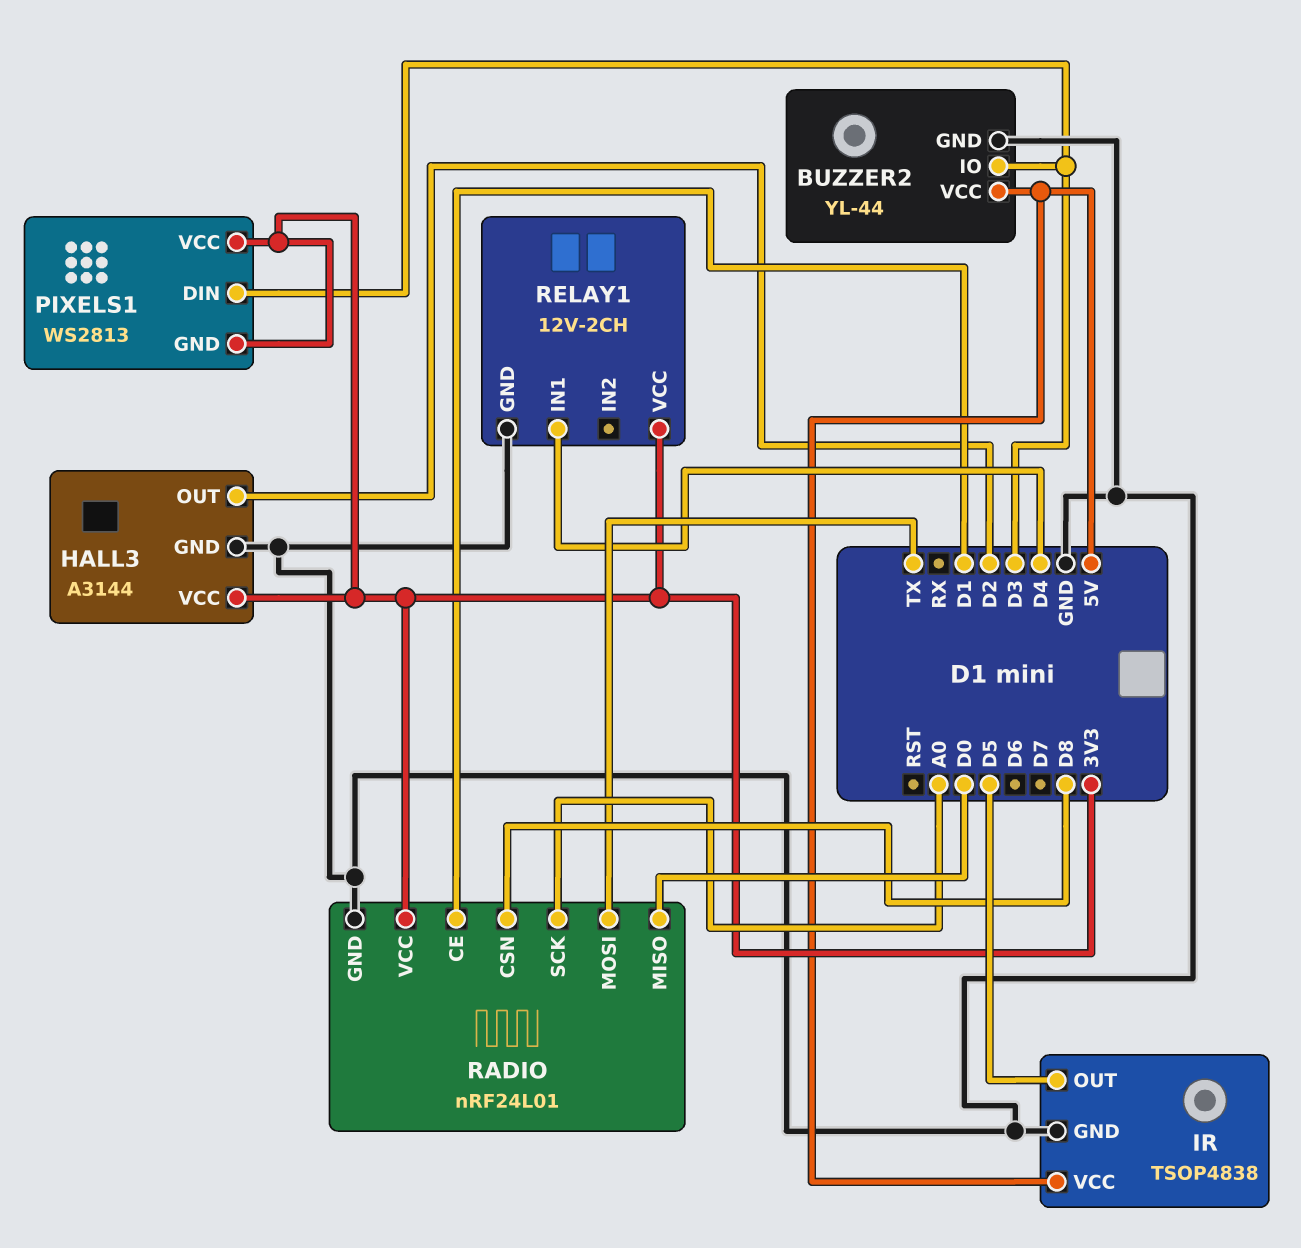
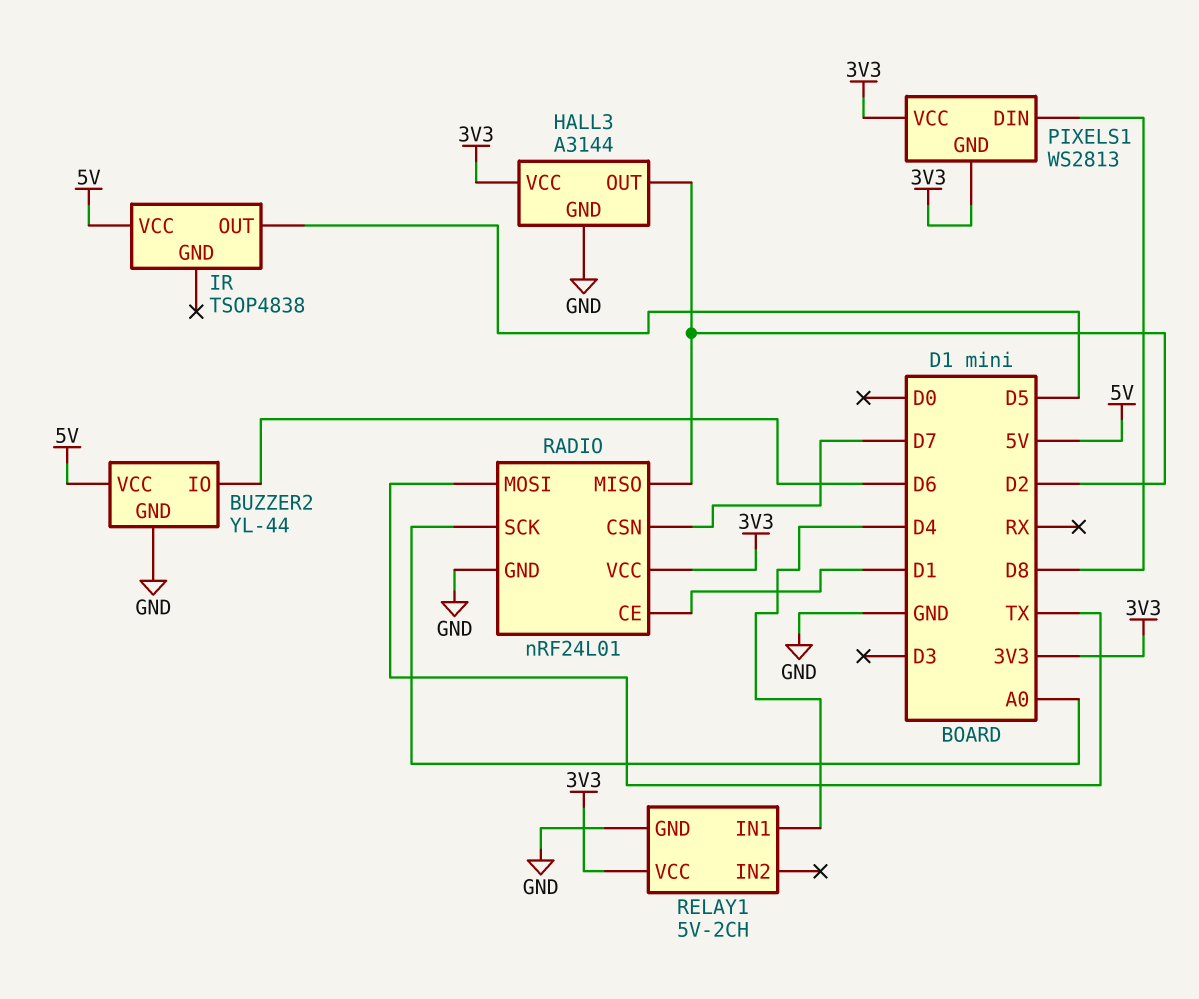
BUZZER2 pin IO: D3 -> D6
IR pin GND: GND -> none
PIXELS1 pin DIN: D3 -> D8
RADIO pin CSN: D8 -> D7
RADIO pin MISO: D0 -> D2
RELAY1: 12V-2CH -> 5V-2CH

